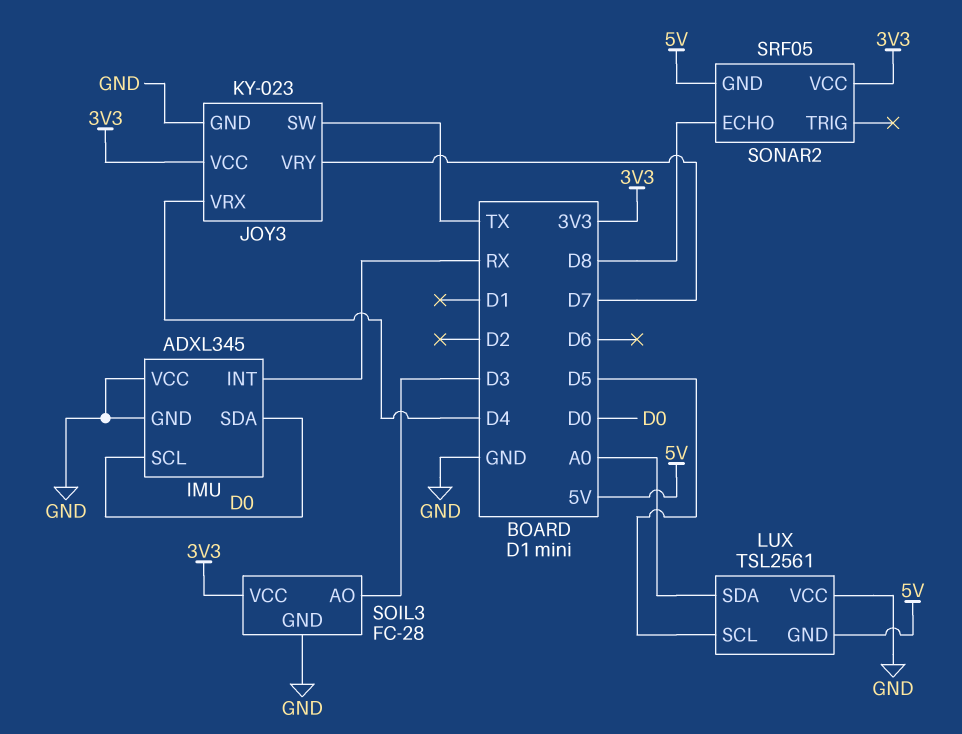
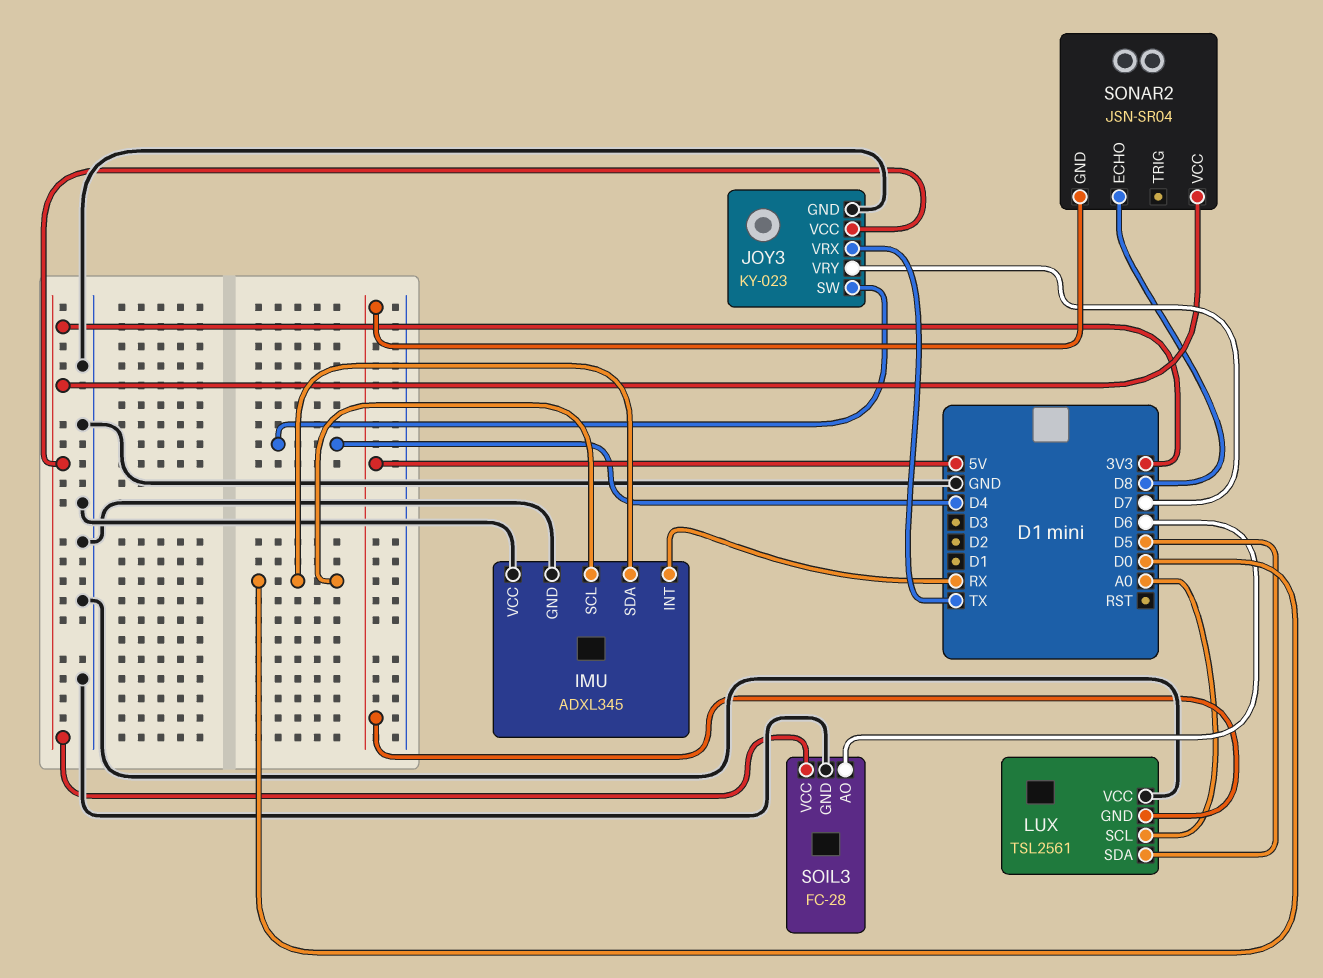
JOY3 pin SW: TX -> D4
JOY3 pin VRX: D4 -> TX
LUX pin SCL: D5 -> A0
LUX pin SDA: A0 -> D5
SOIL3 pin AO: D3 -> D6
SONAR2: SRF05 -> JSN-SR04

